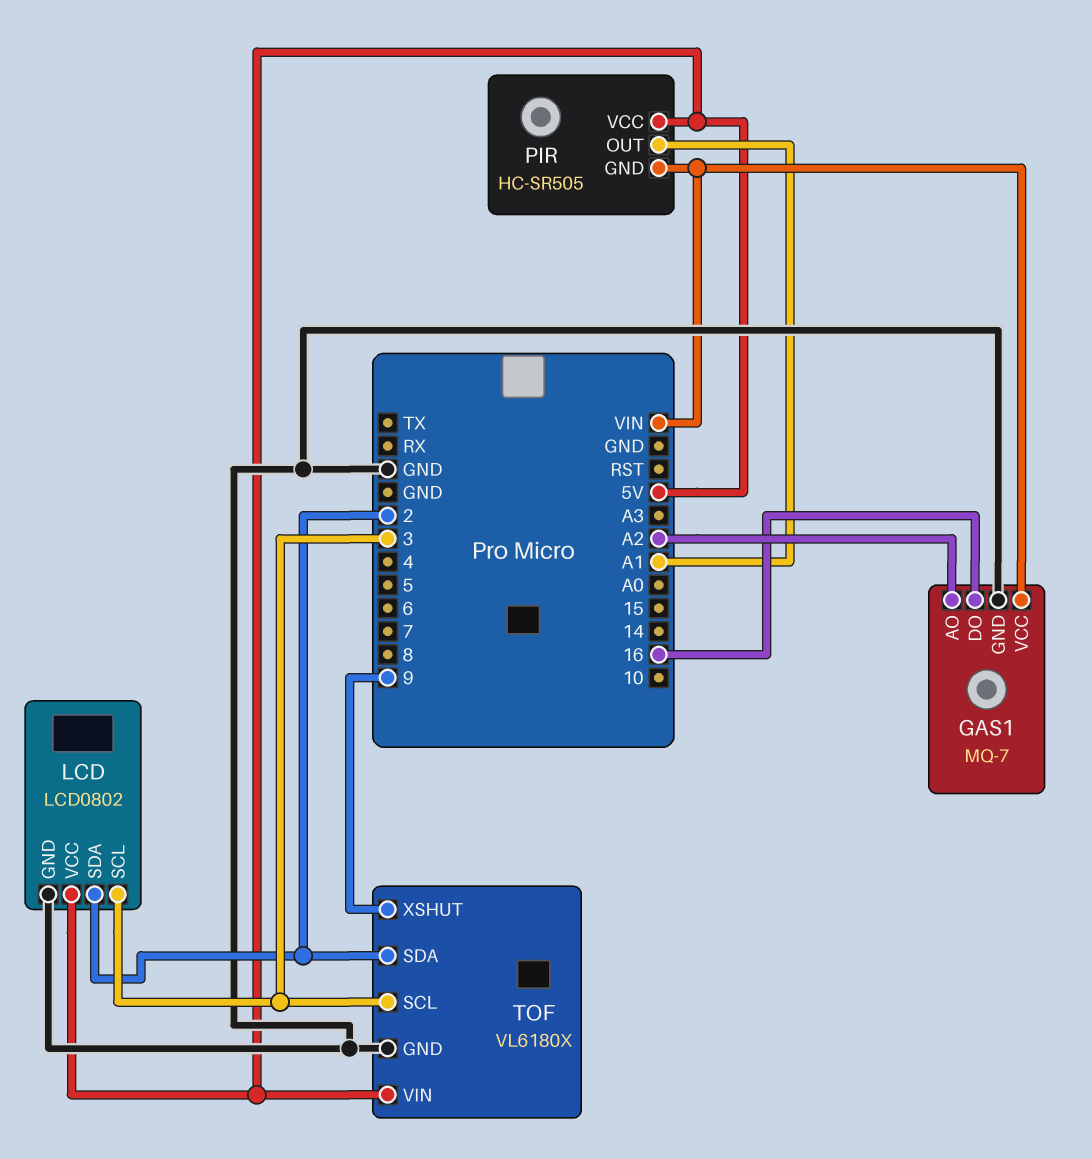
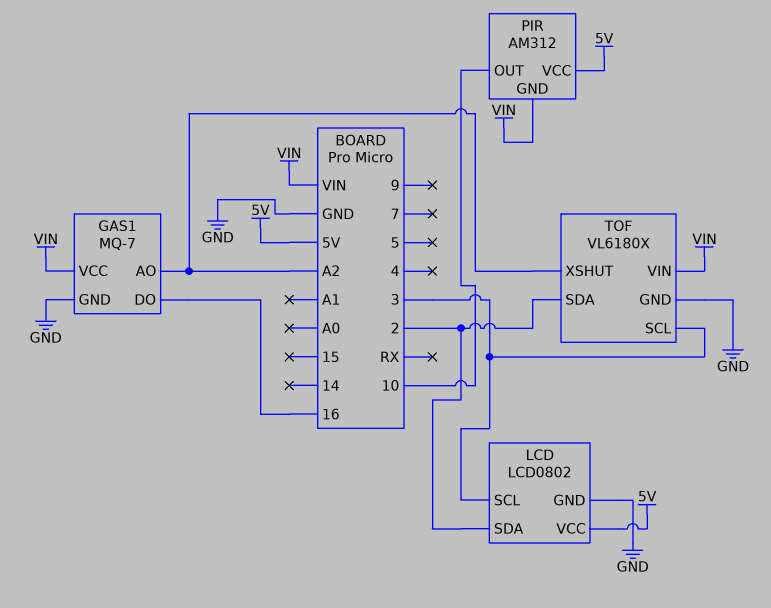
PIR: HC-SR505 -> AM312
PIR pin OUT: A1 -> 10
TOF pin VIN: 5V -> VIN
TOF pin XSHUT: 9 -> A2

